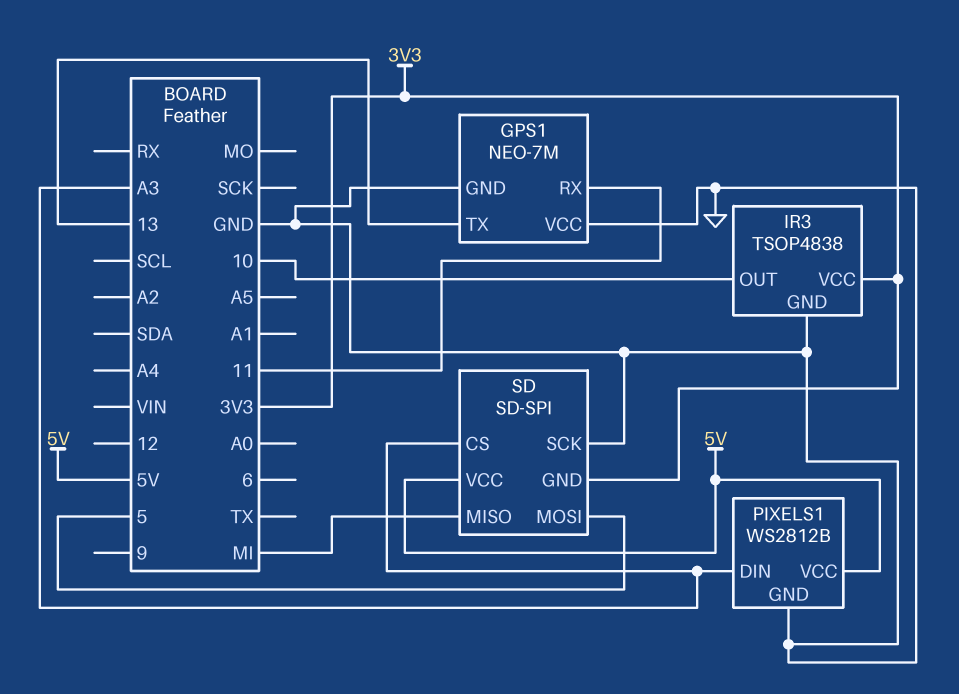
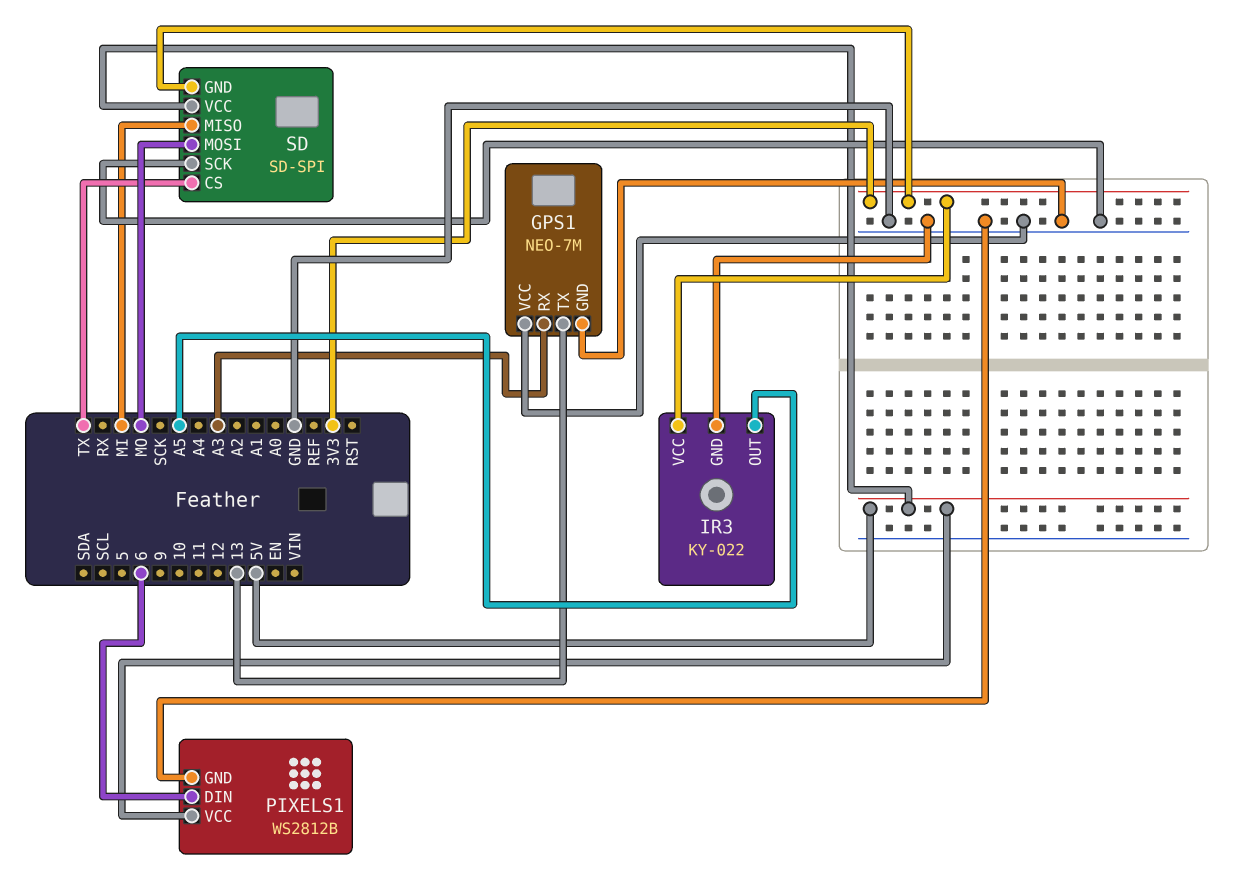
GPS1 pin RX: 11 -> A3
IR3: TSOP4838 -> KY-022
IR3 pin OUT: 10 -> A5
PIXELS1 pin DIN: A3 -> 6
SD pin CS: A3 -> TX
SD pin MOSI: 5 -> MO

